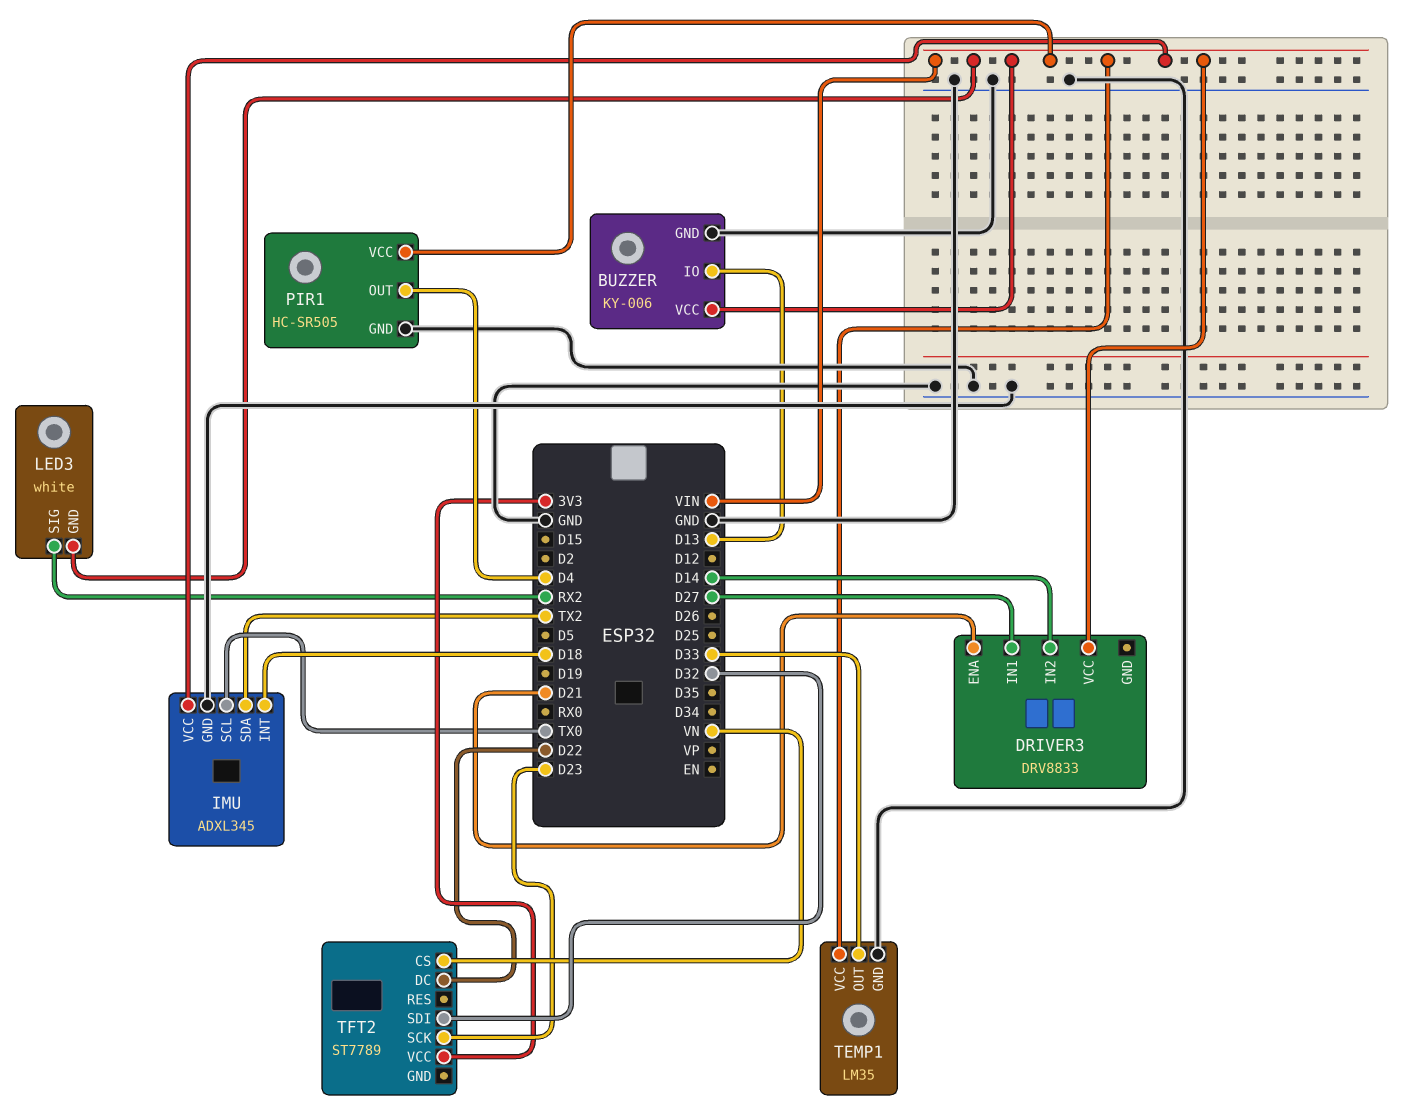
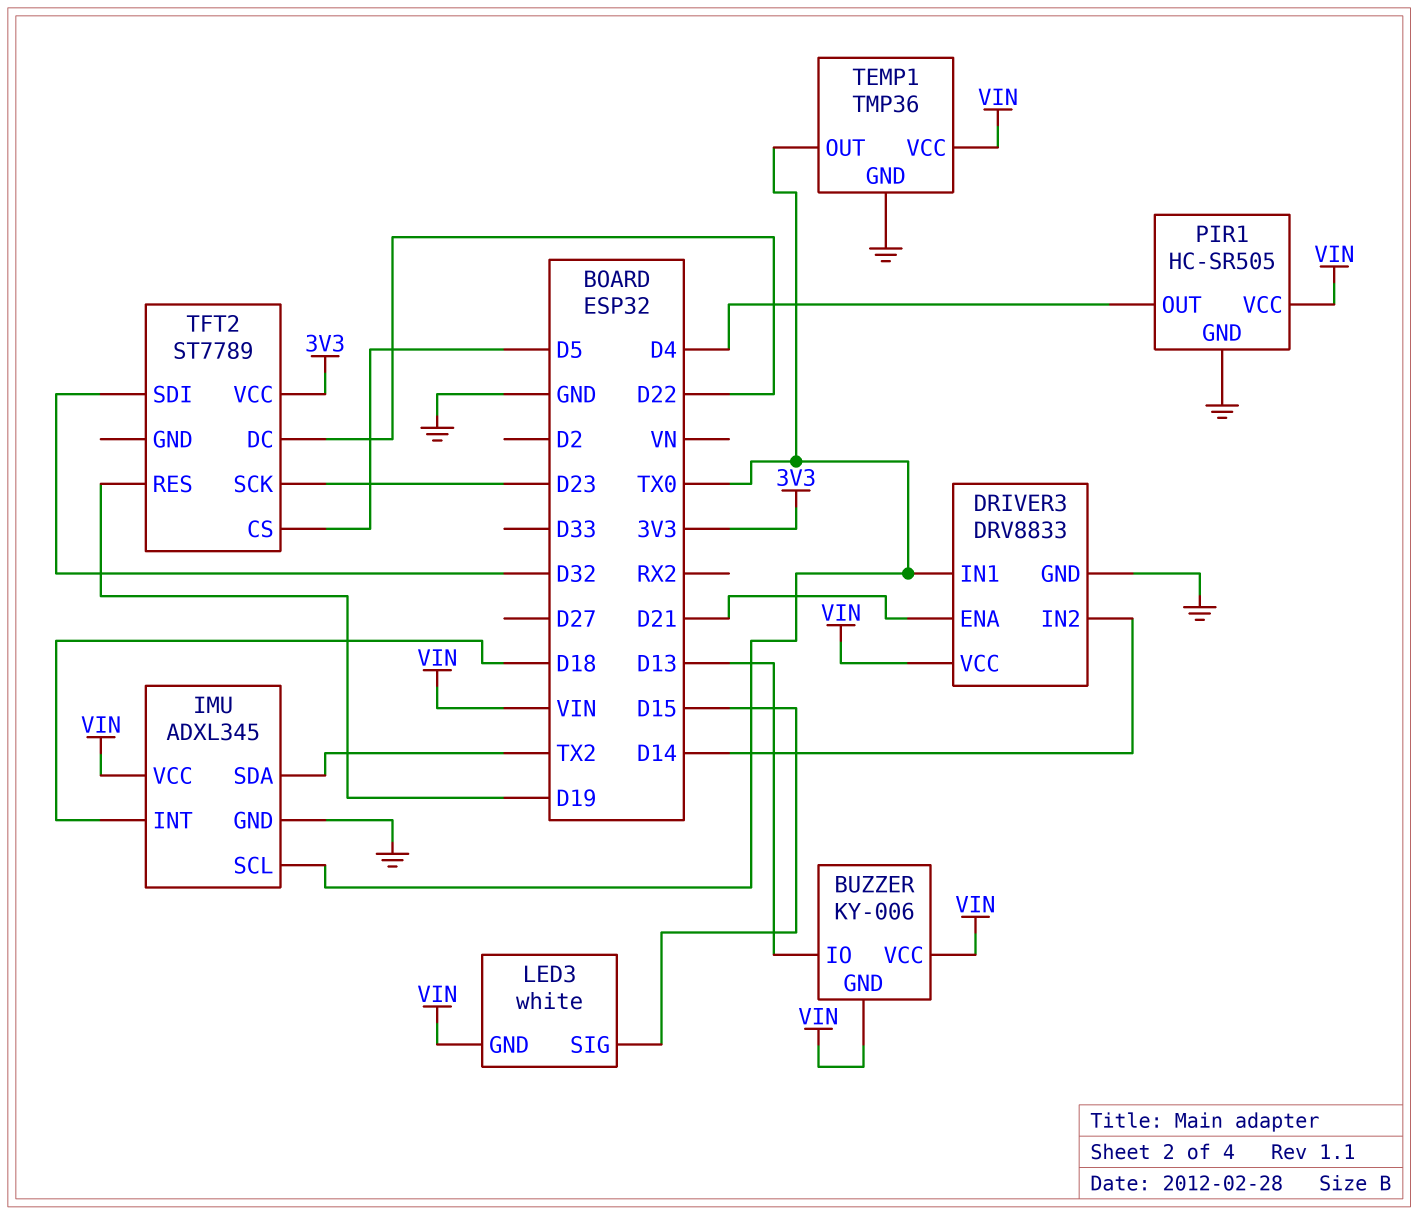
BUZZER pin GND: GND -> VIN
DRIVER3 pin GND: none -> GND
DRIVER3 pin IN1: D27 -> TX0
LED3 pin SIG: RX2 -> D15
TEMP1: LM35 -> TMP36
TEMP1 pin OUT: D33 -> TX0
TFT2 pin CS: VN -> D5
TFT2 pin RES: none -> D19

